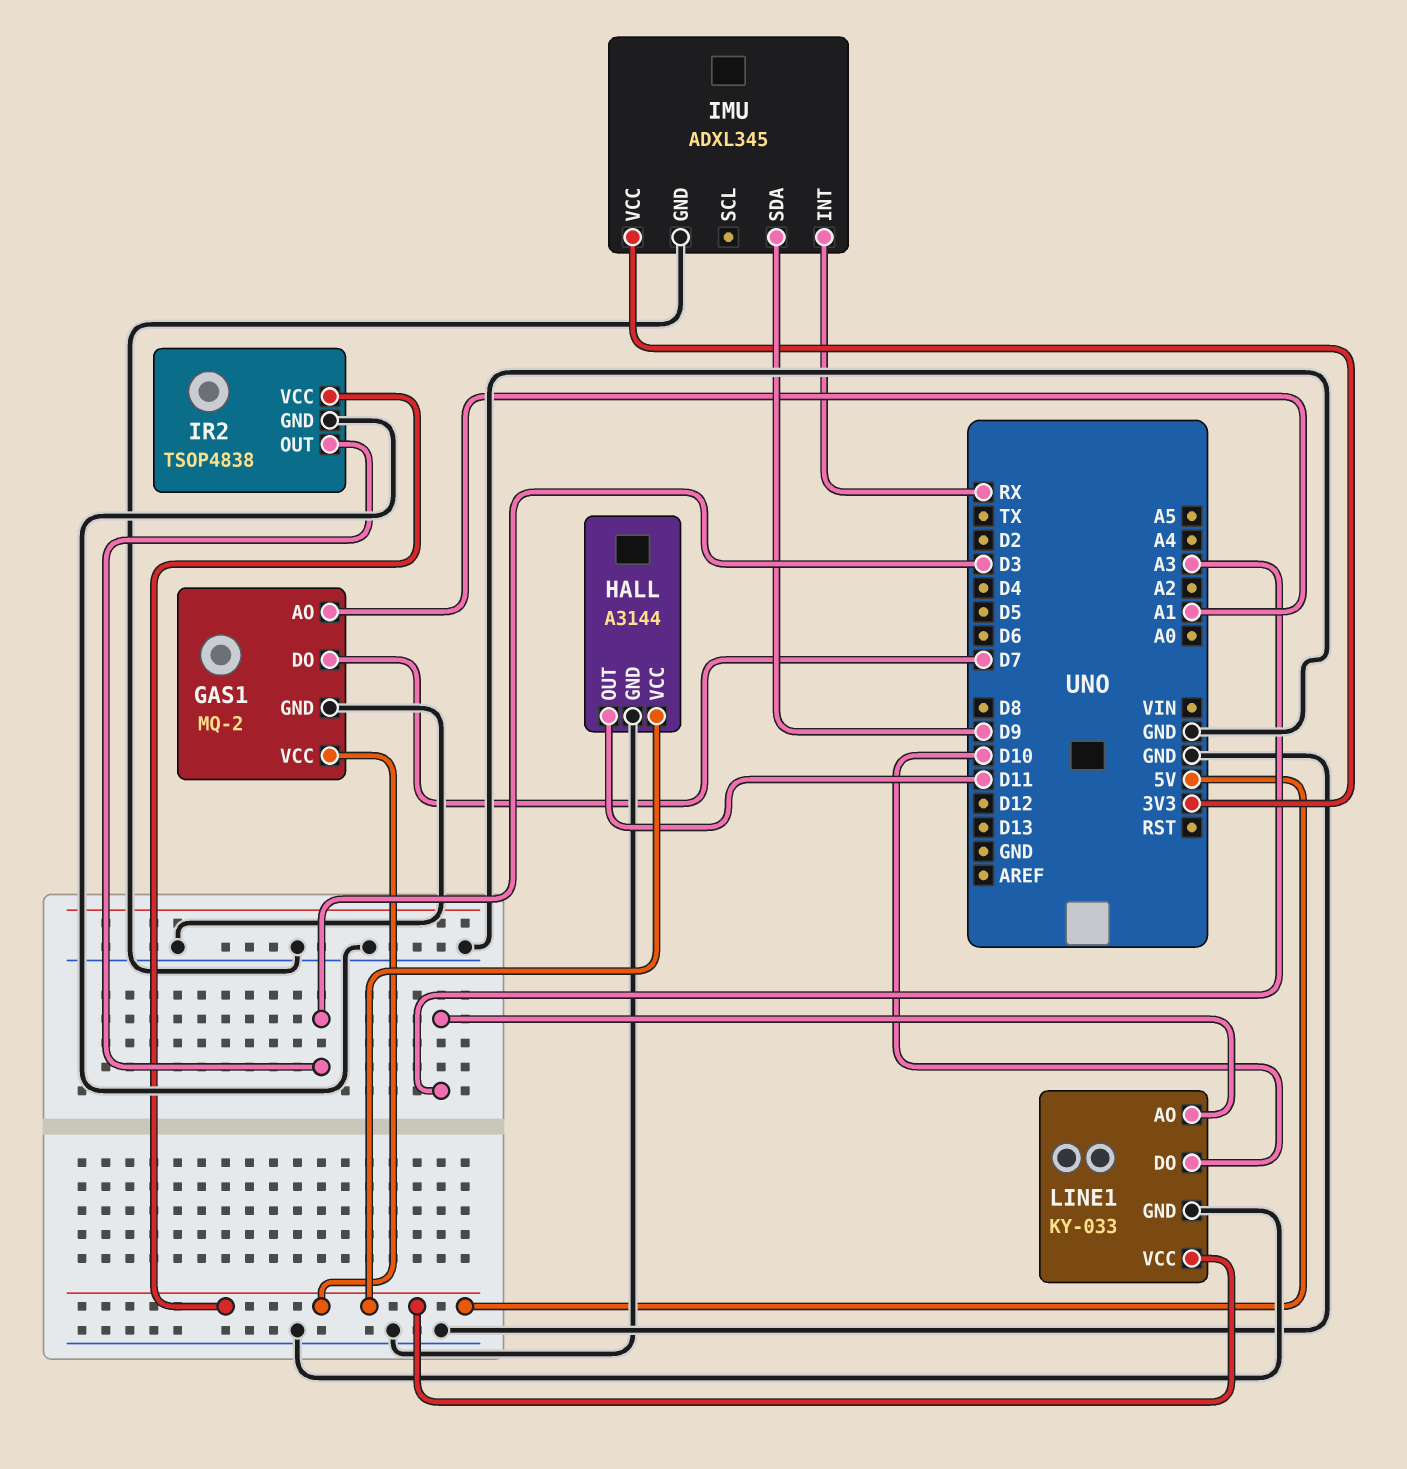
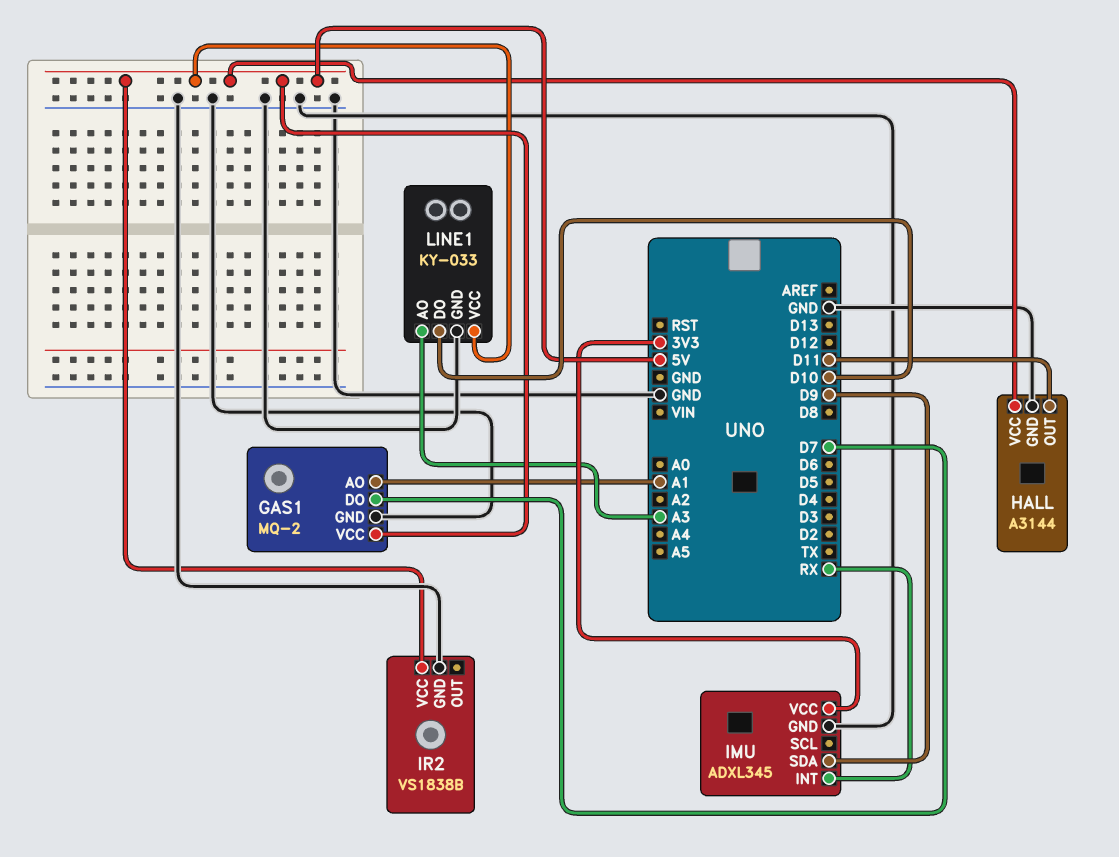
IR2: TSOP4838 -> VS1838B
IR2 pin OUT: D3 -> none

